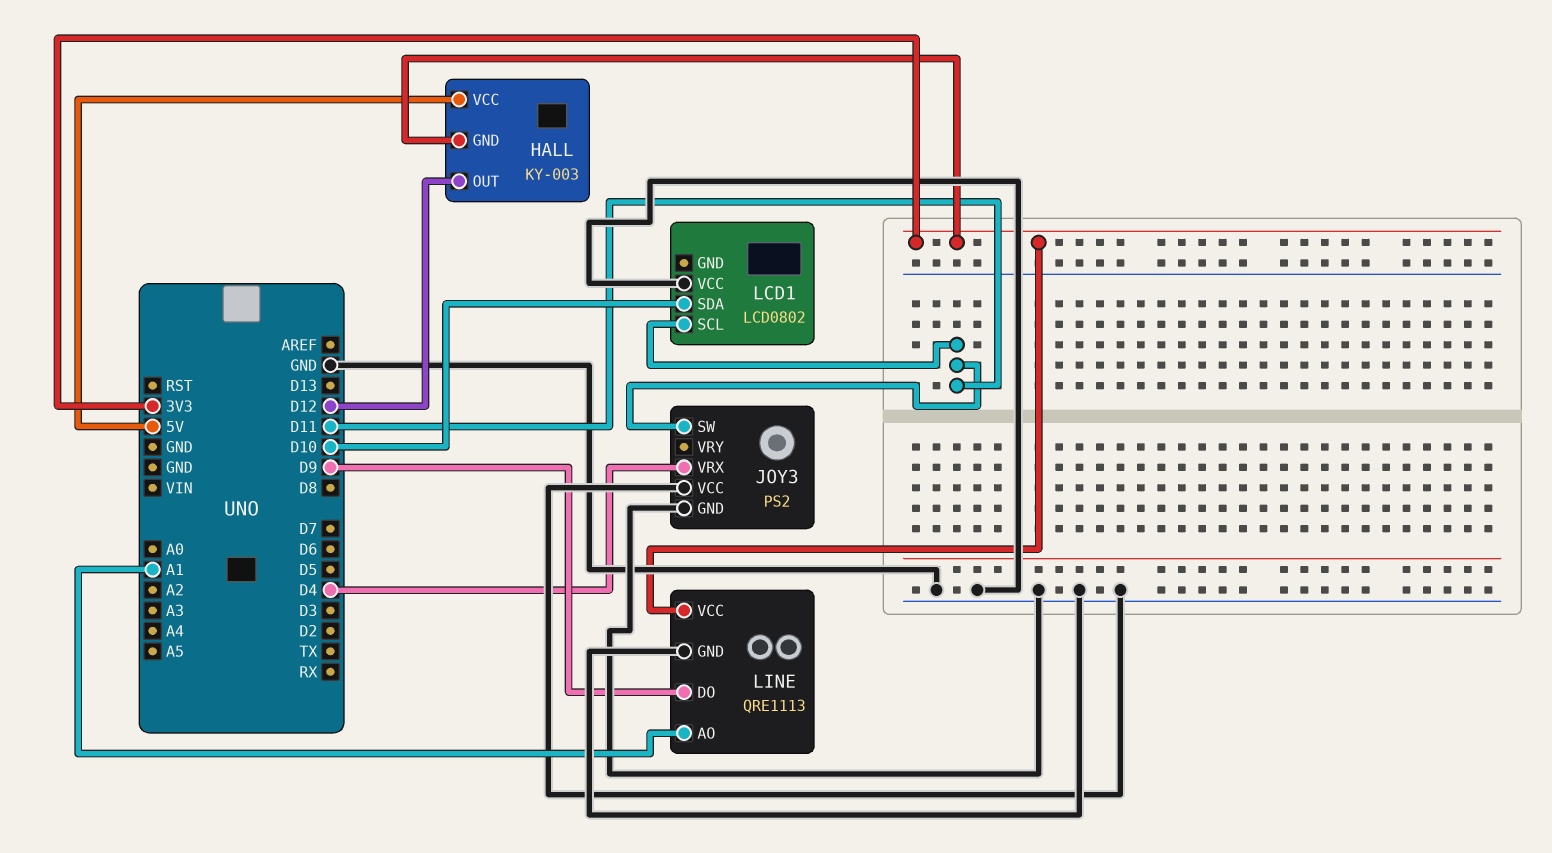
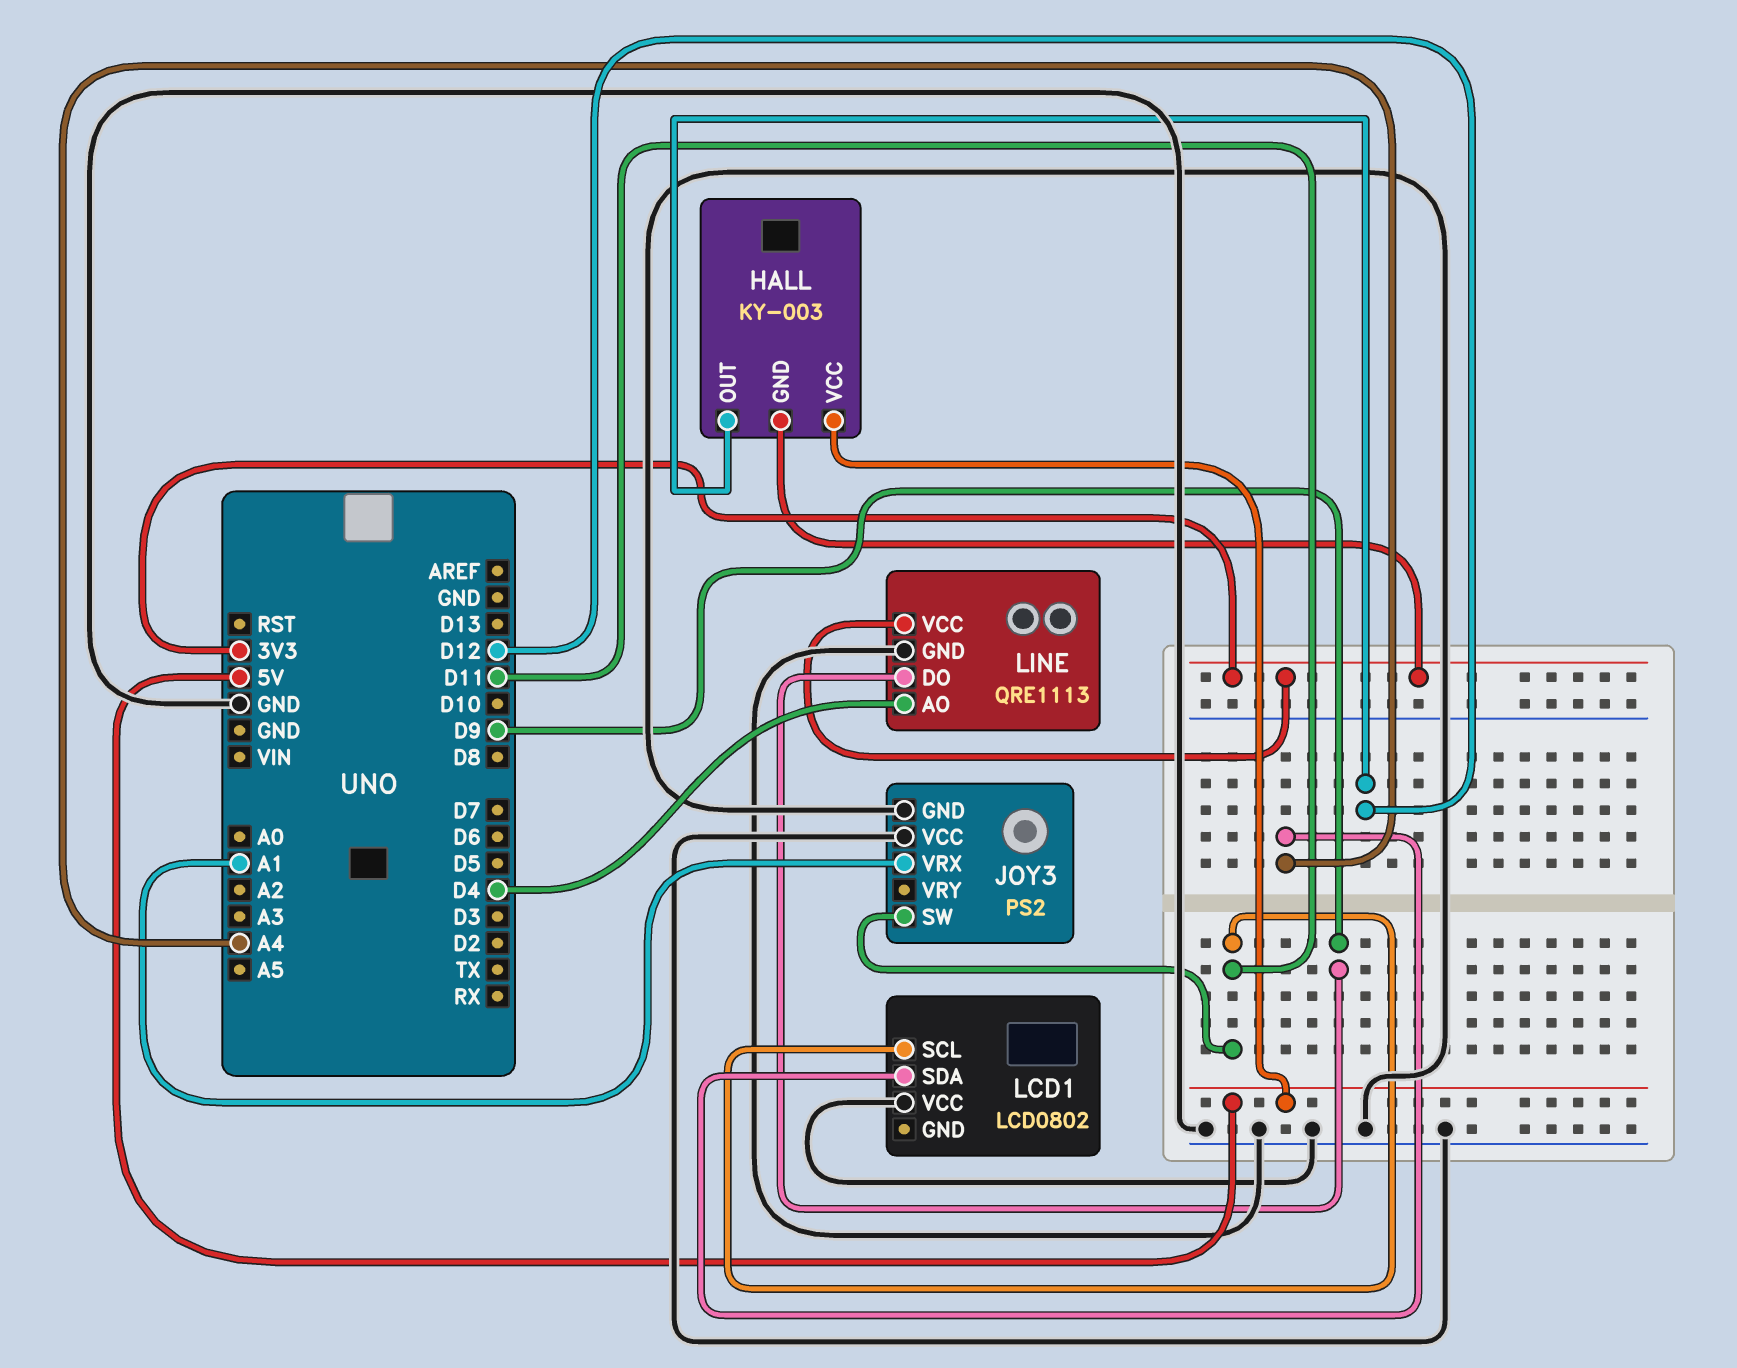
JOY3 pin VRX: D4 -> A1
LCD1 pin SDA: D10 -> A4
LINE pin AO: A1 -> D4

